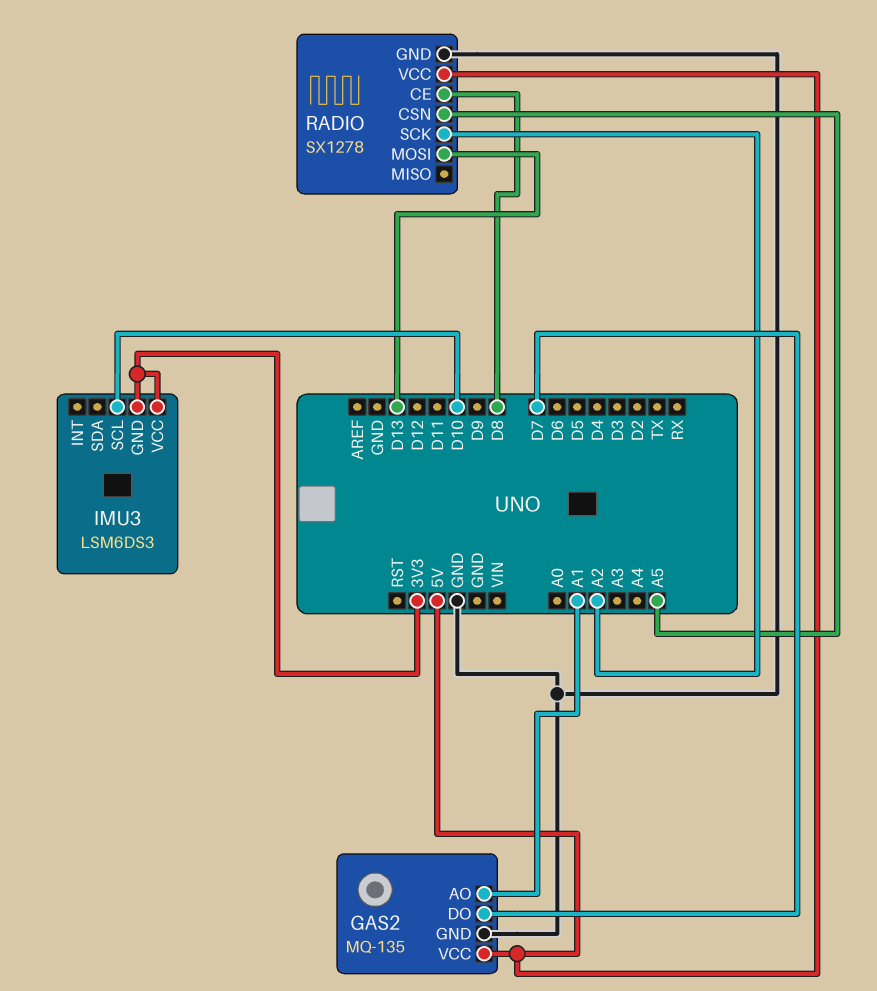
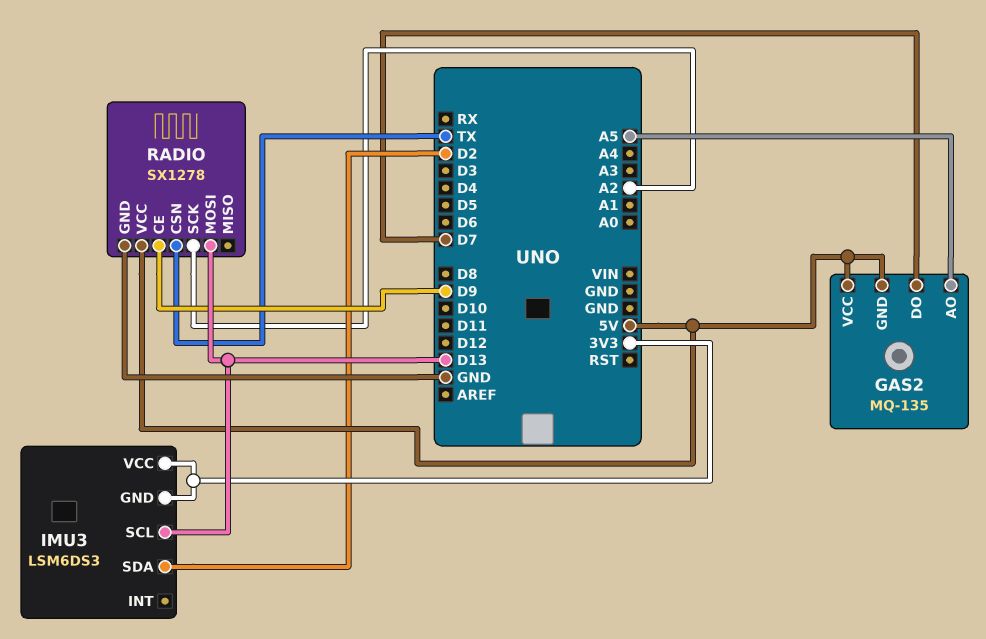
GAS2 pin AO: A1 -> A5
GAS2 pin GND: GND -> 5V
IMU3 pin SCL: D10 -> D13
IMU3 pin SDA: none -> D2
RADIO pin CE: D8 -> D9
RADIO pin CSN: A5 -> TX

